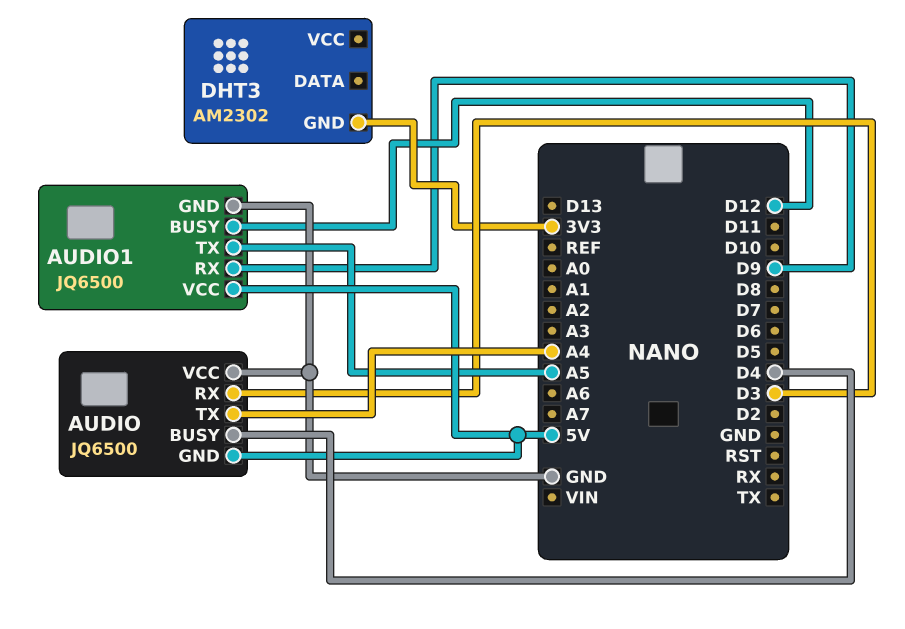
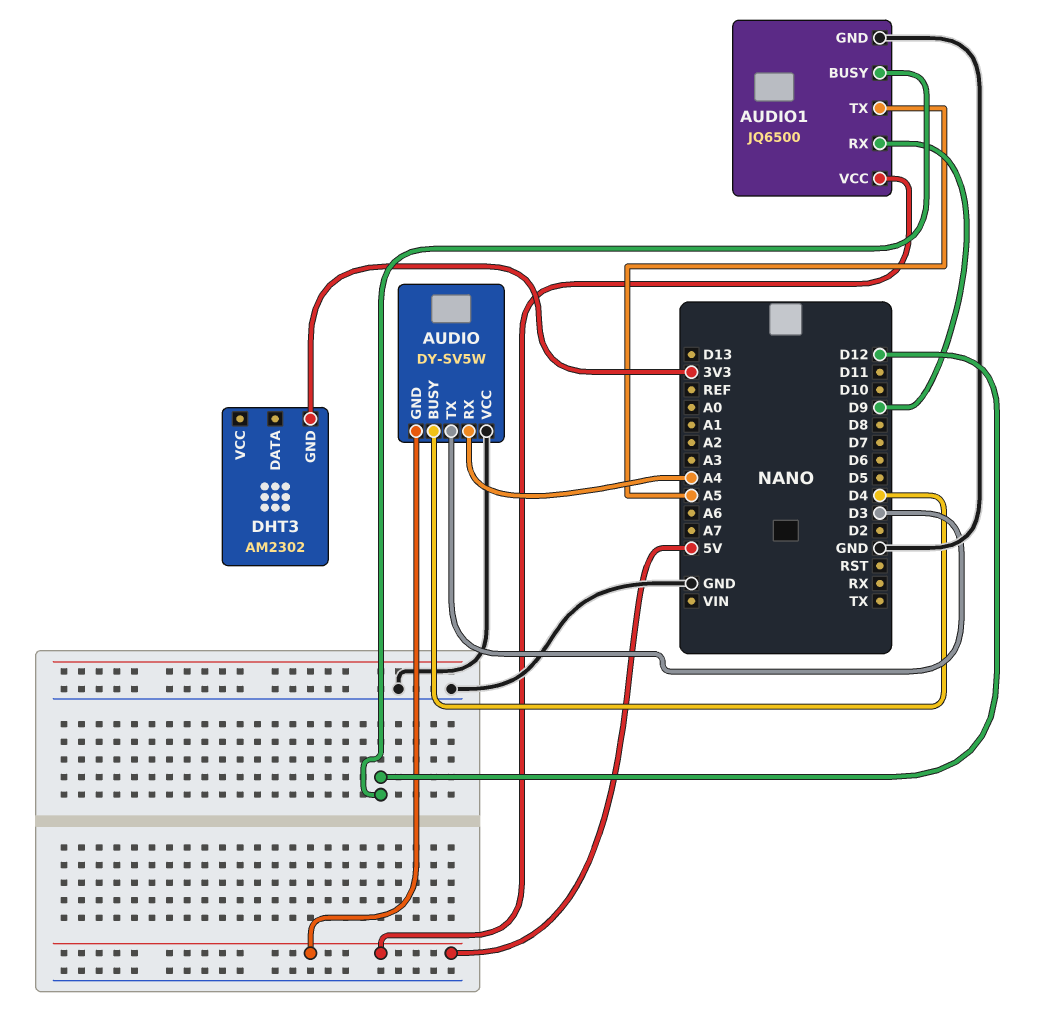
AUDIO: JQ6500 -> DY-SV5W
AUDIO pin RX: D3 -> A4
AUDIO pin TX: A4 -> D3

